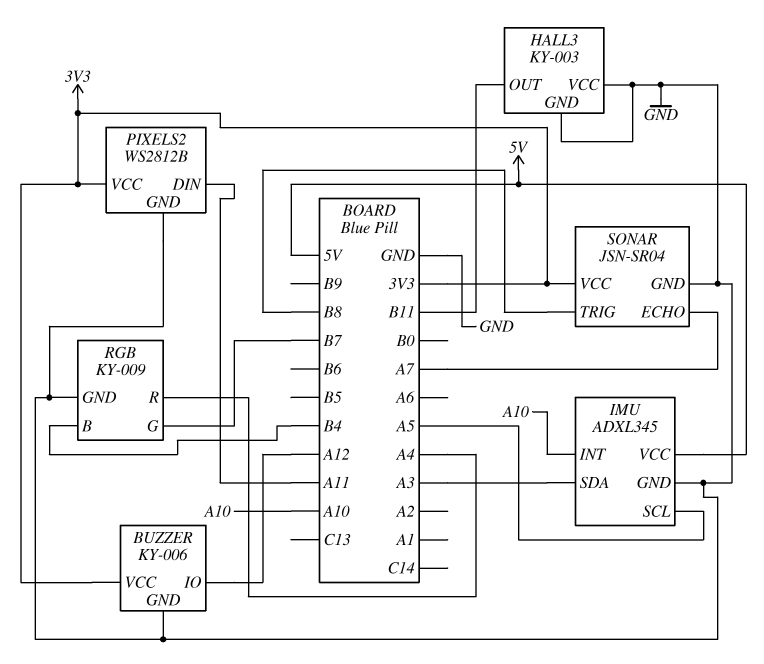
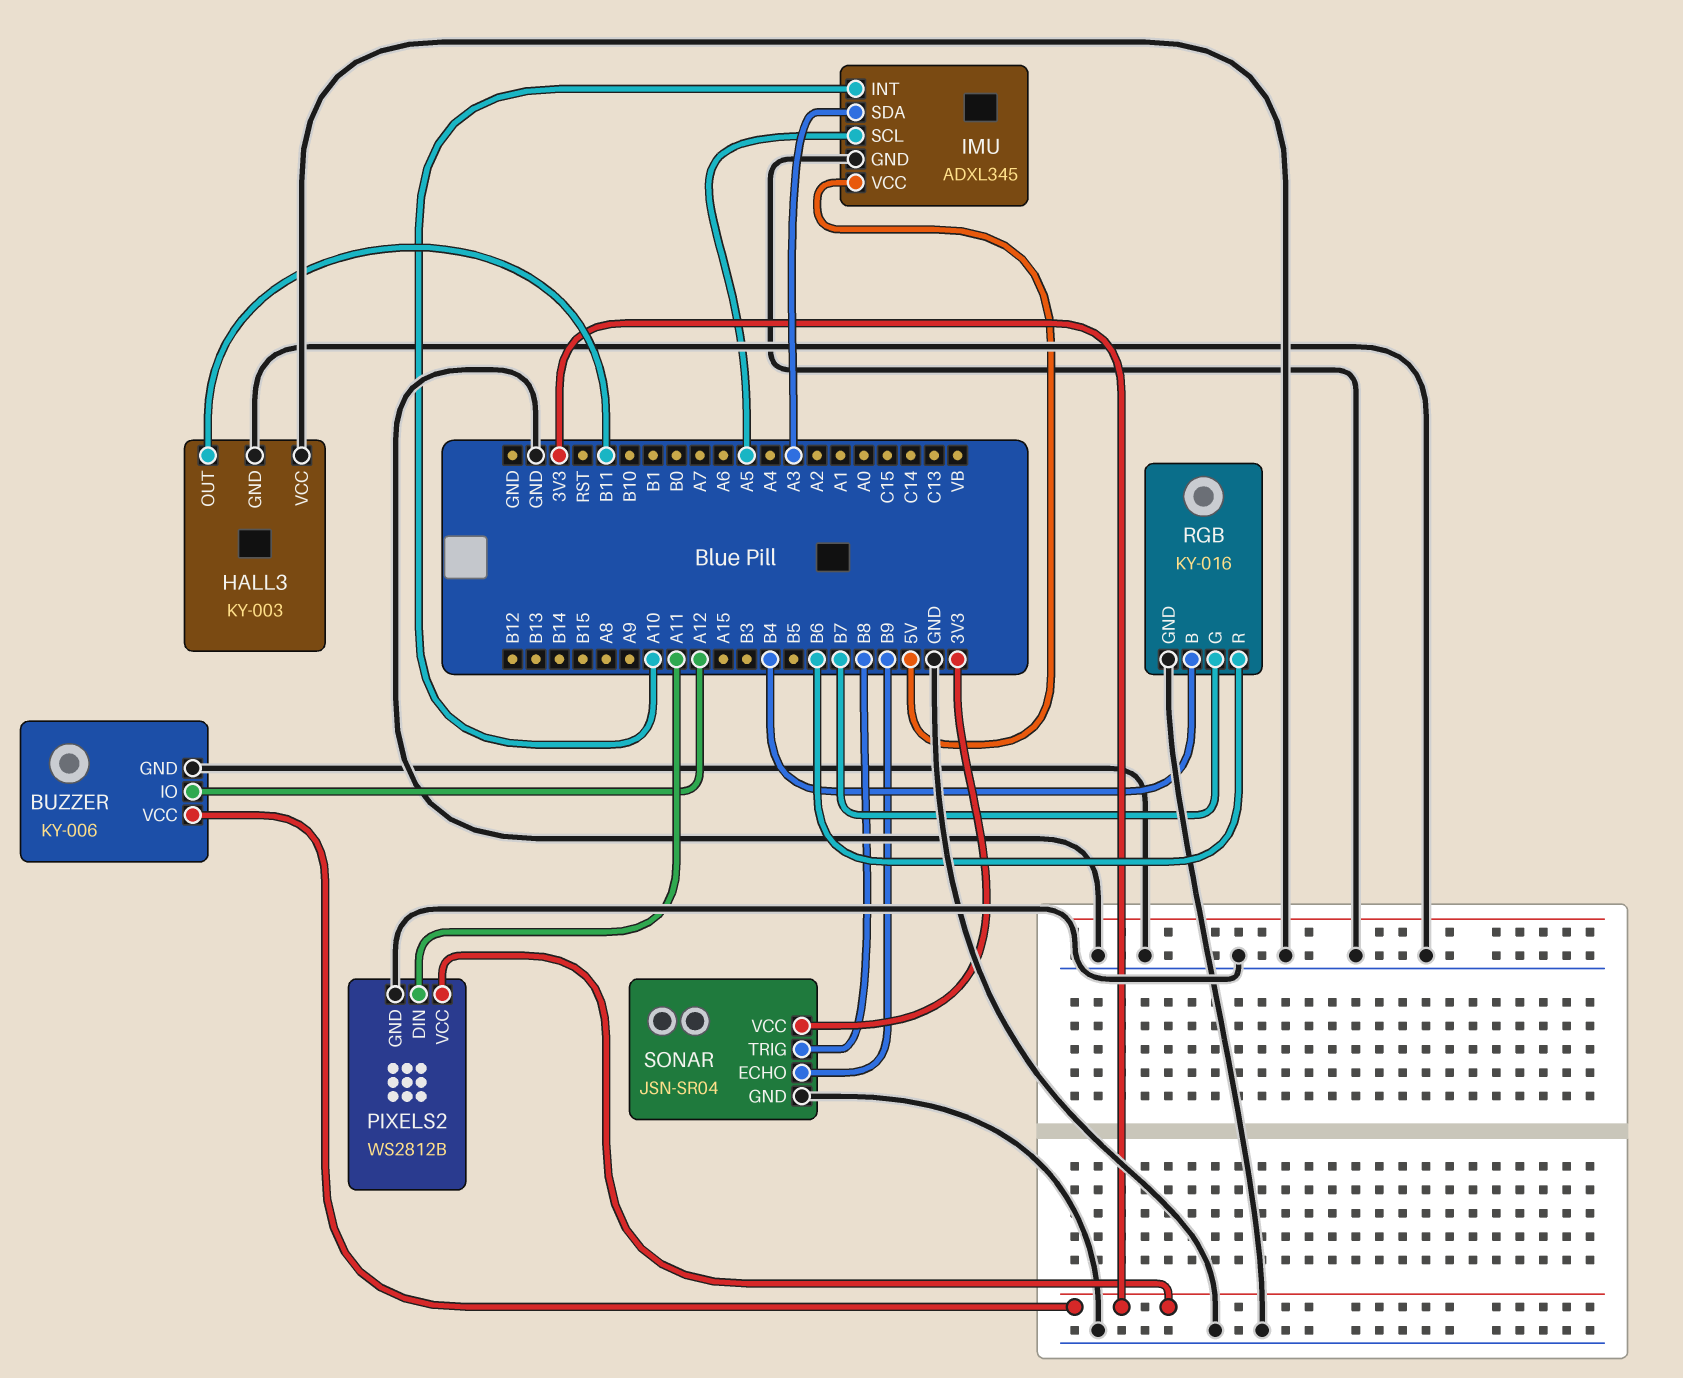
RGB: KY-009 -> KY-016
RGB pin R: A4 -> B6
SONAR pin ECHO: A7 -> B9

